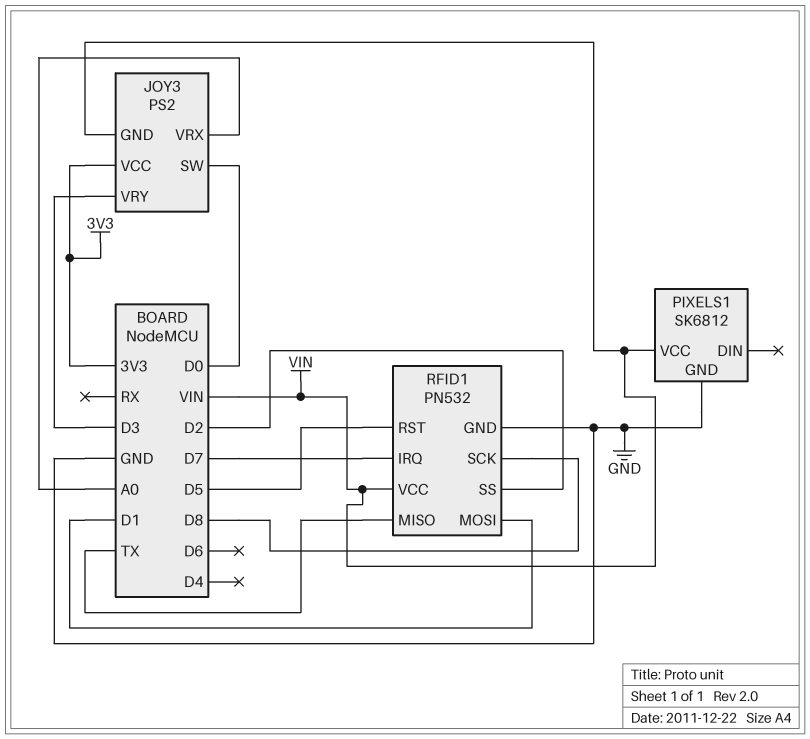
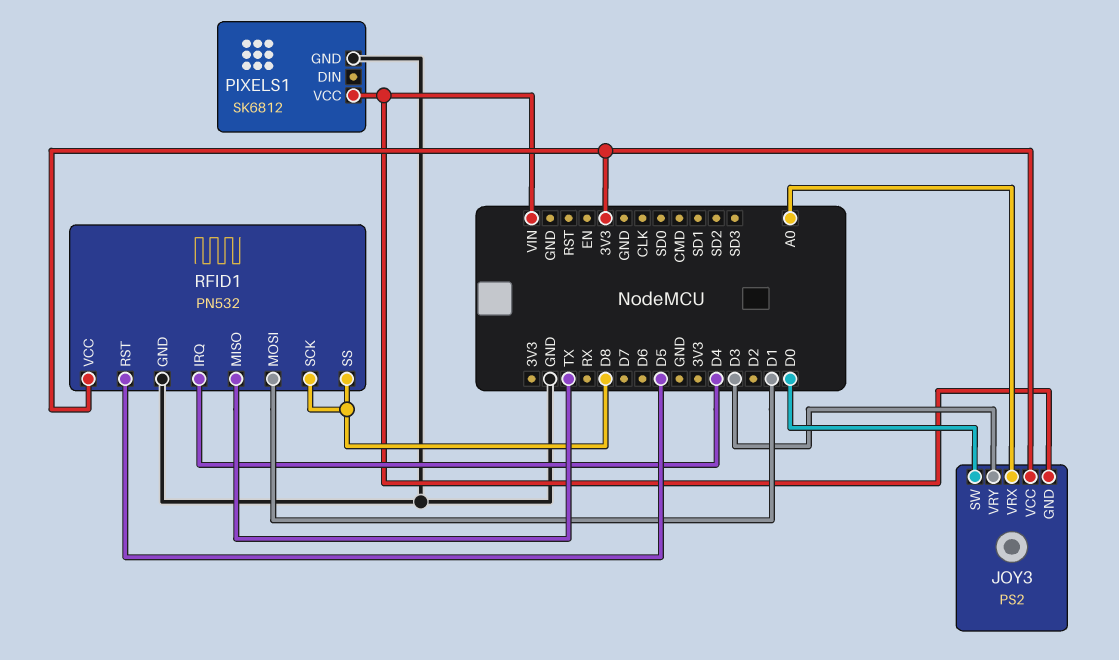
RFID1 pin IRQ: D7 -> D4
RFID1 pin SS: D2 -> D8
RFID1 pin VCC: VIN -> 3V3

